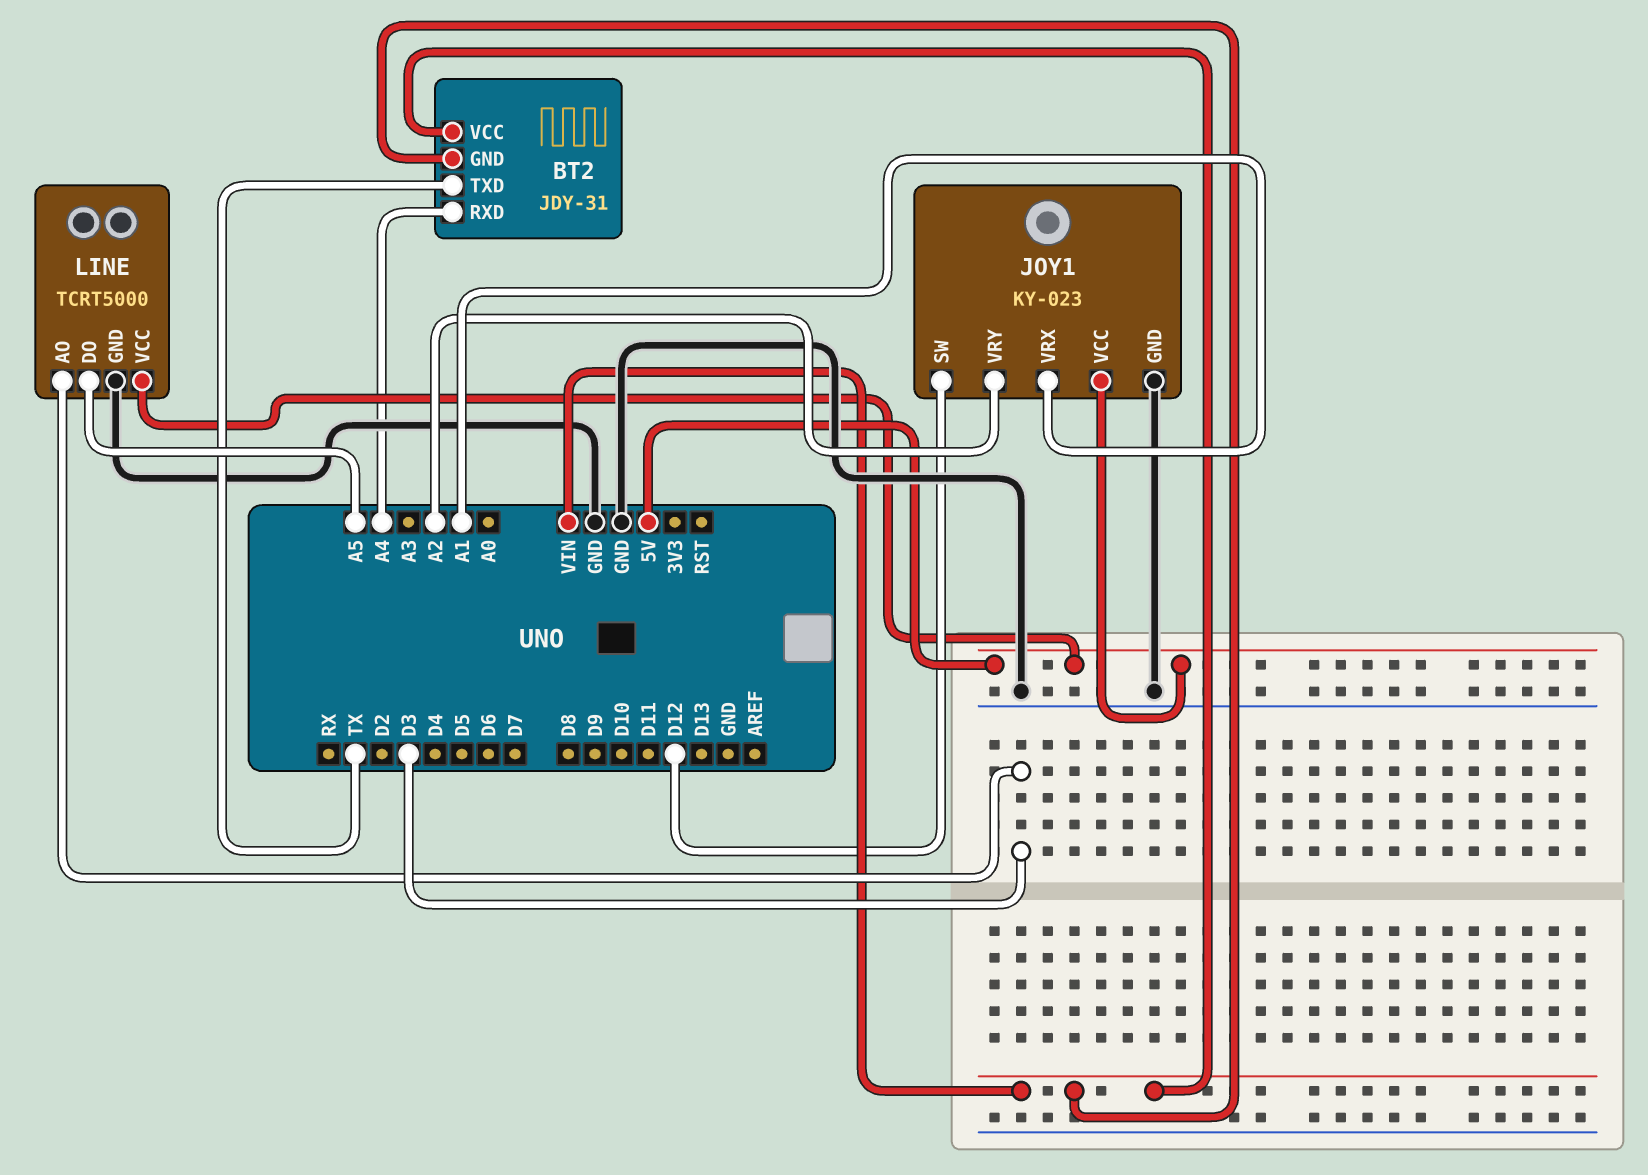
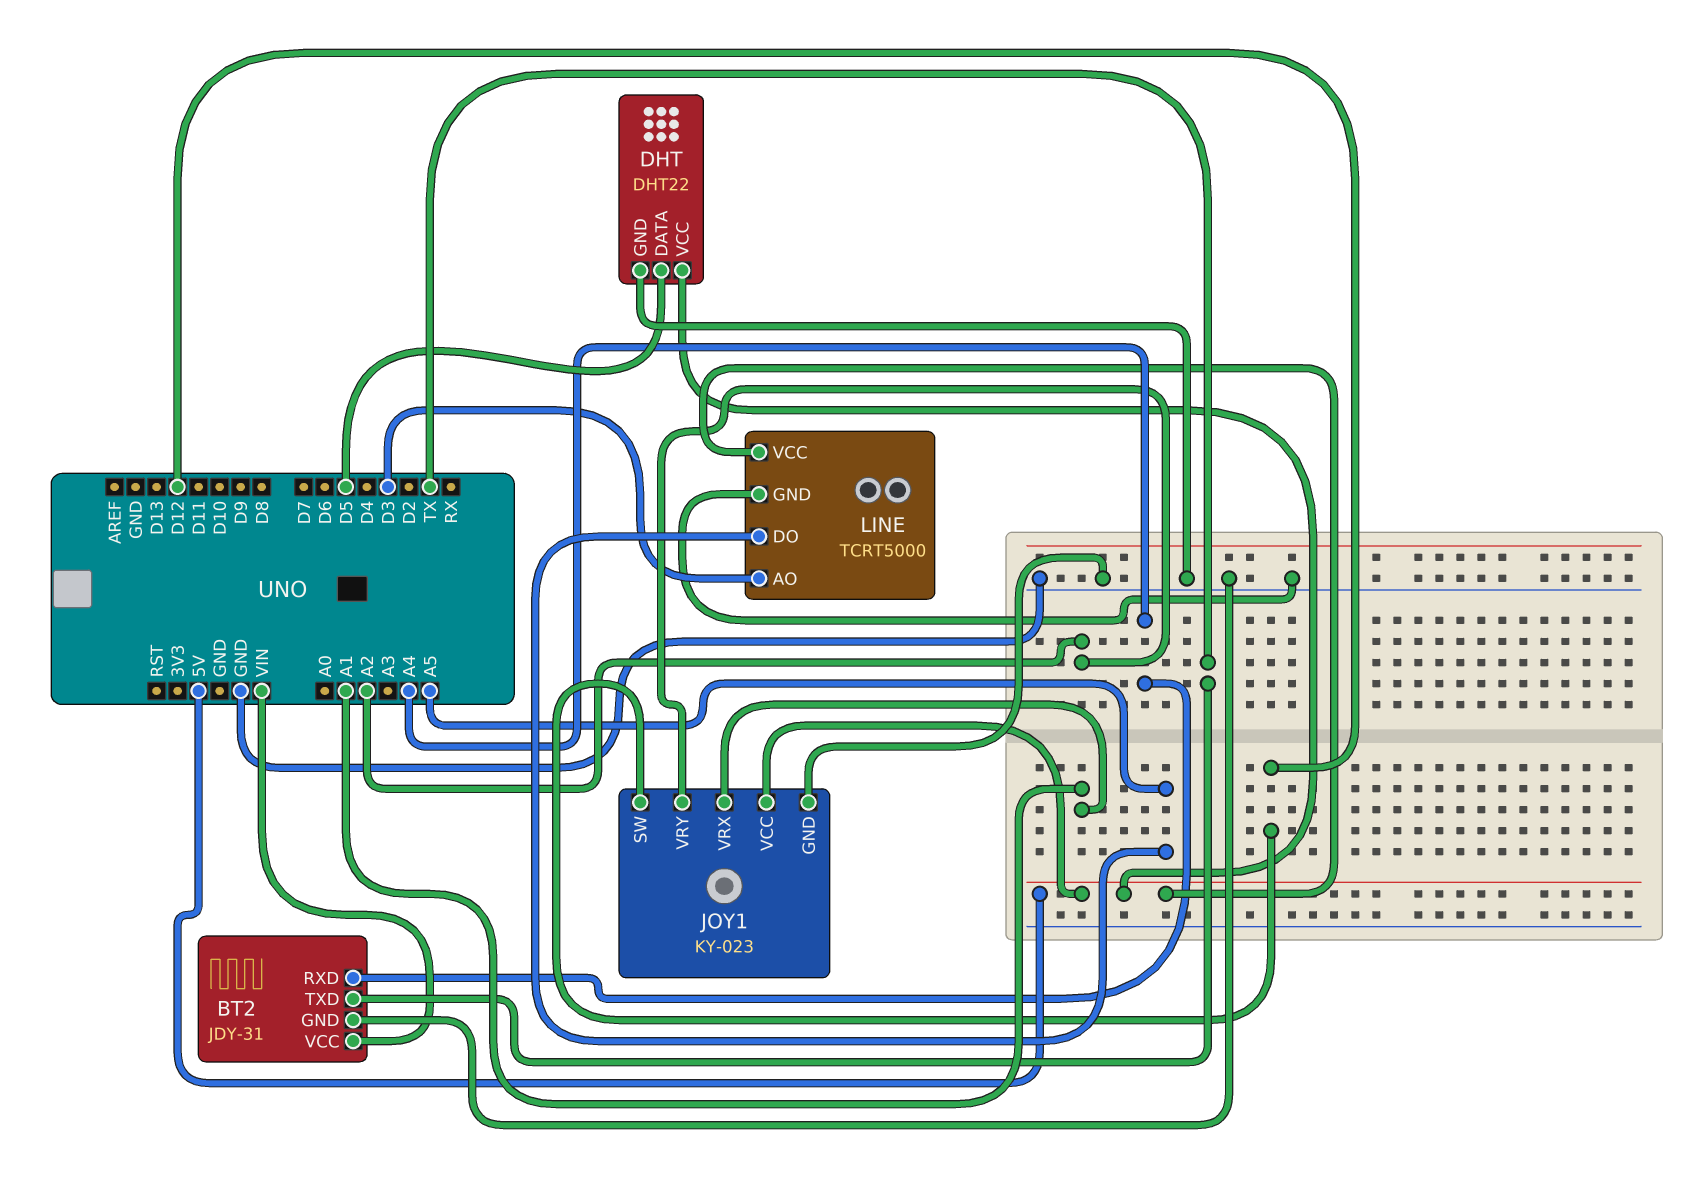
BT2 pin GND: VIN -> GND
DHT: none -> DHT22
DHT pin DATA: none -> D5
DHT pin GND: none -> GND
DHT pin VCC: none -> 5V

